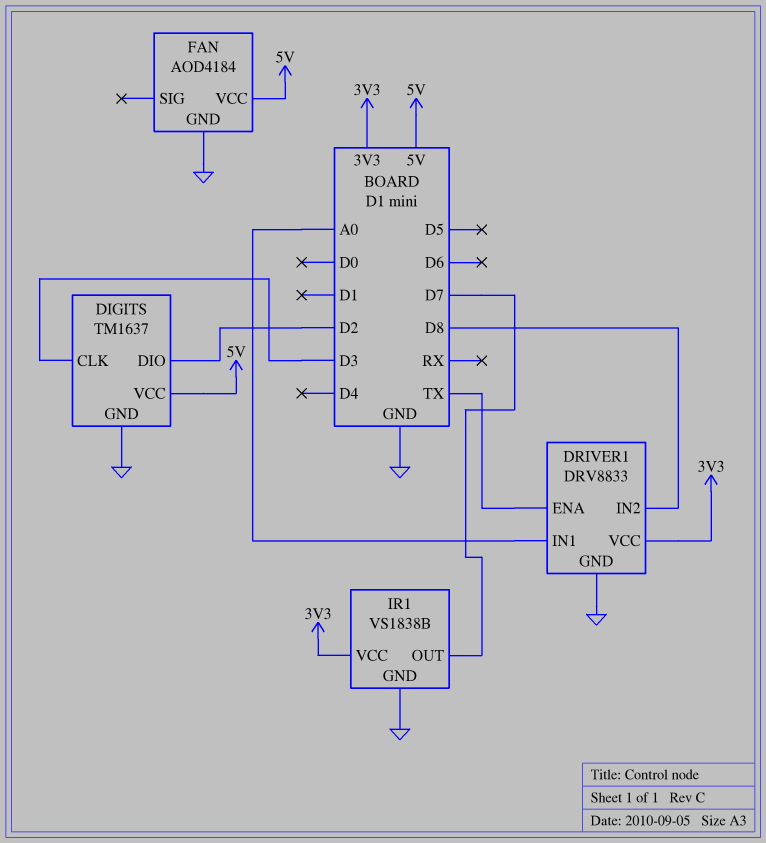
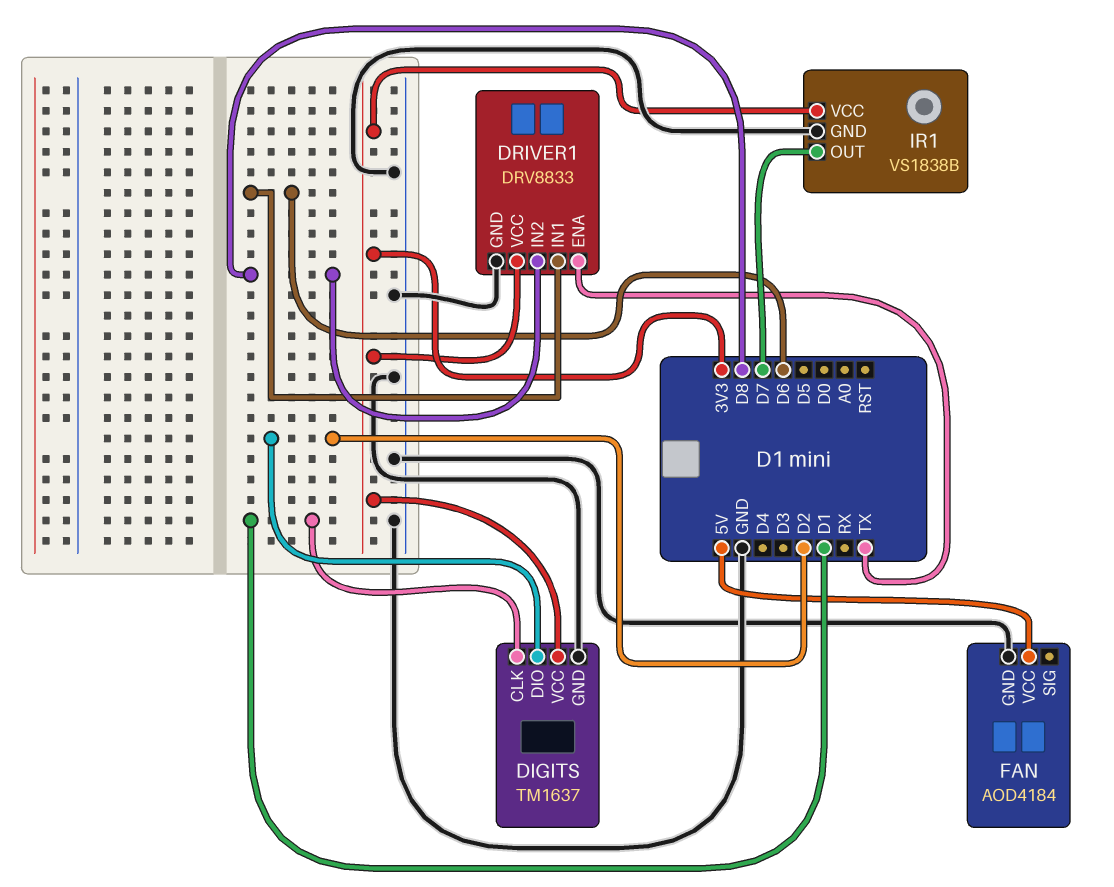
DIGITS pin CLK: D3 -> D1
DIGITS pin VCC: 5V -> 3V3
DRIVER1 pin IN1: A0 -> D6

